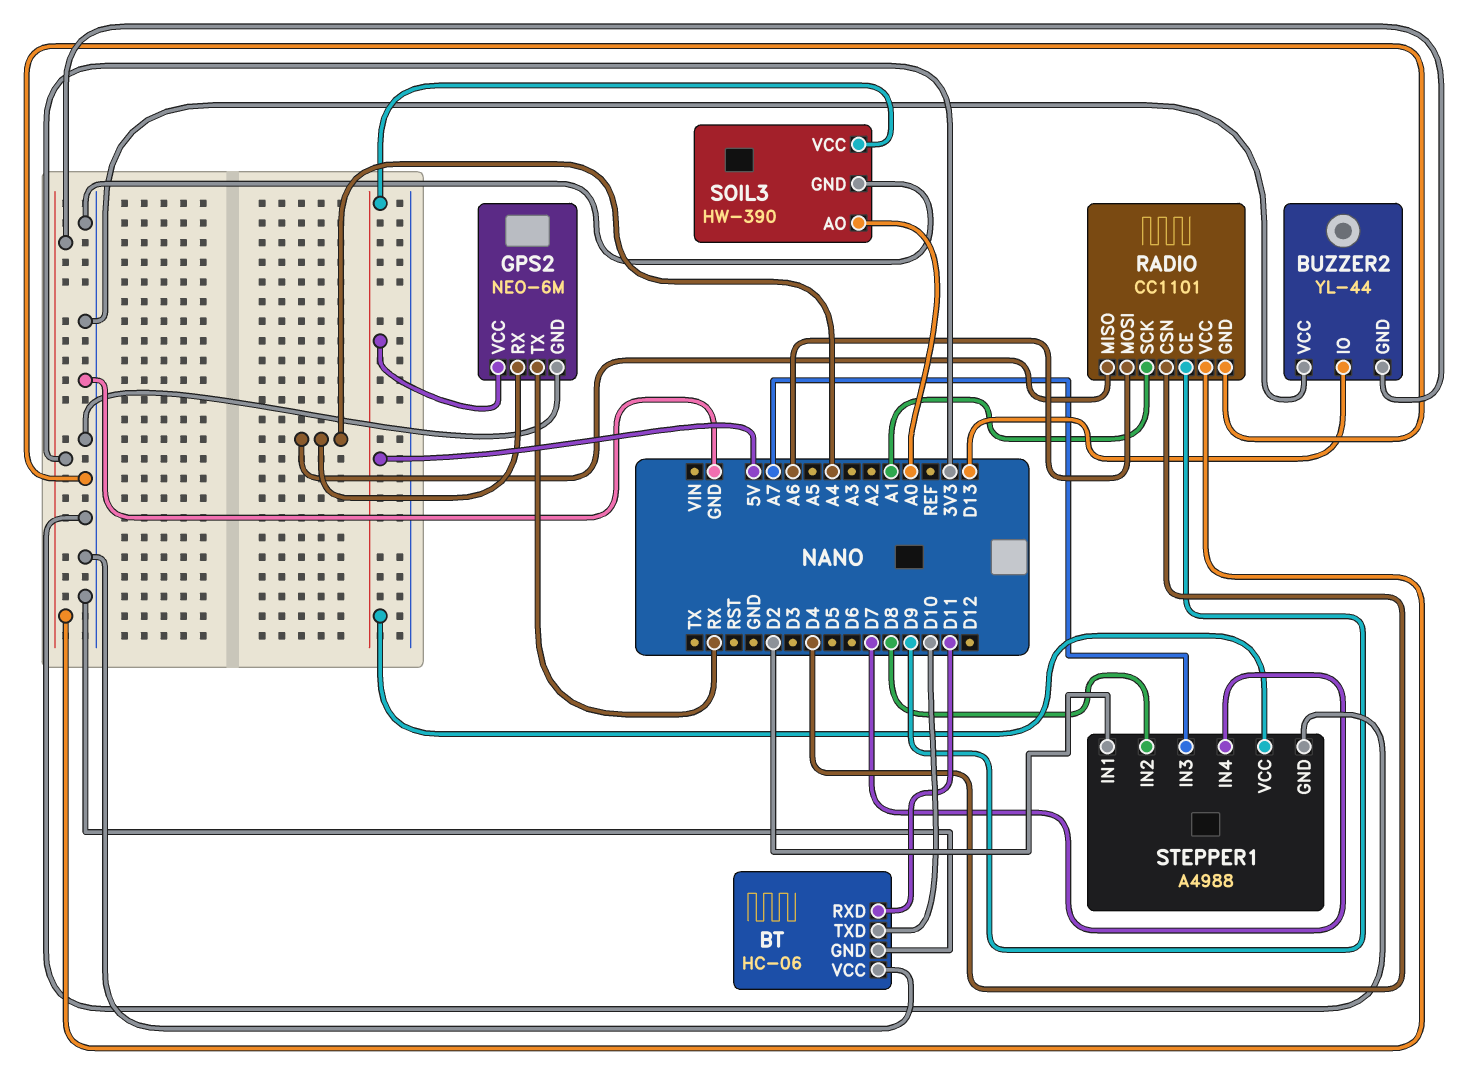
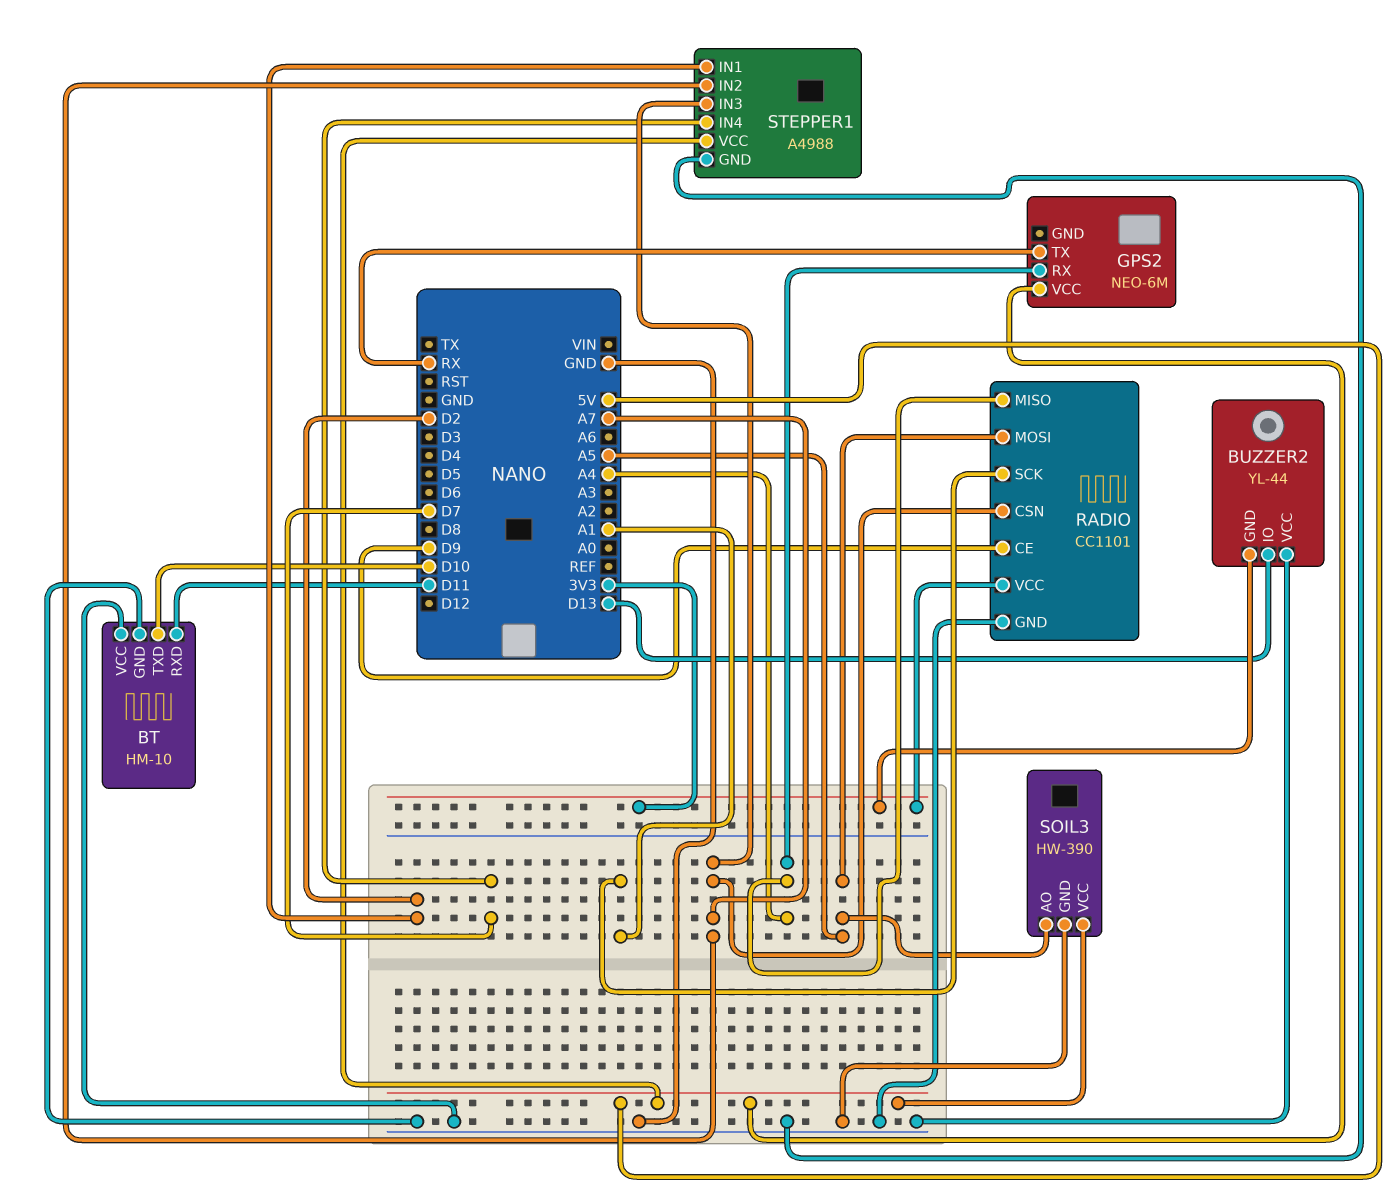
BT: HC-06 -> HM-10
GPS2 pin GND: GND -> none
RADIO pin CSN: D4 -> A7
RADIO pin MOSI: A6 -> A5
SOIL3 pin AO: A0 -> A5
STEPPER1 pin IN2: D8 -> A7

